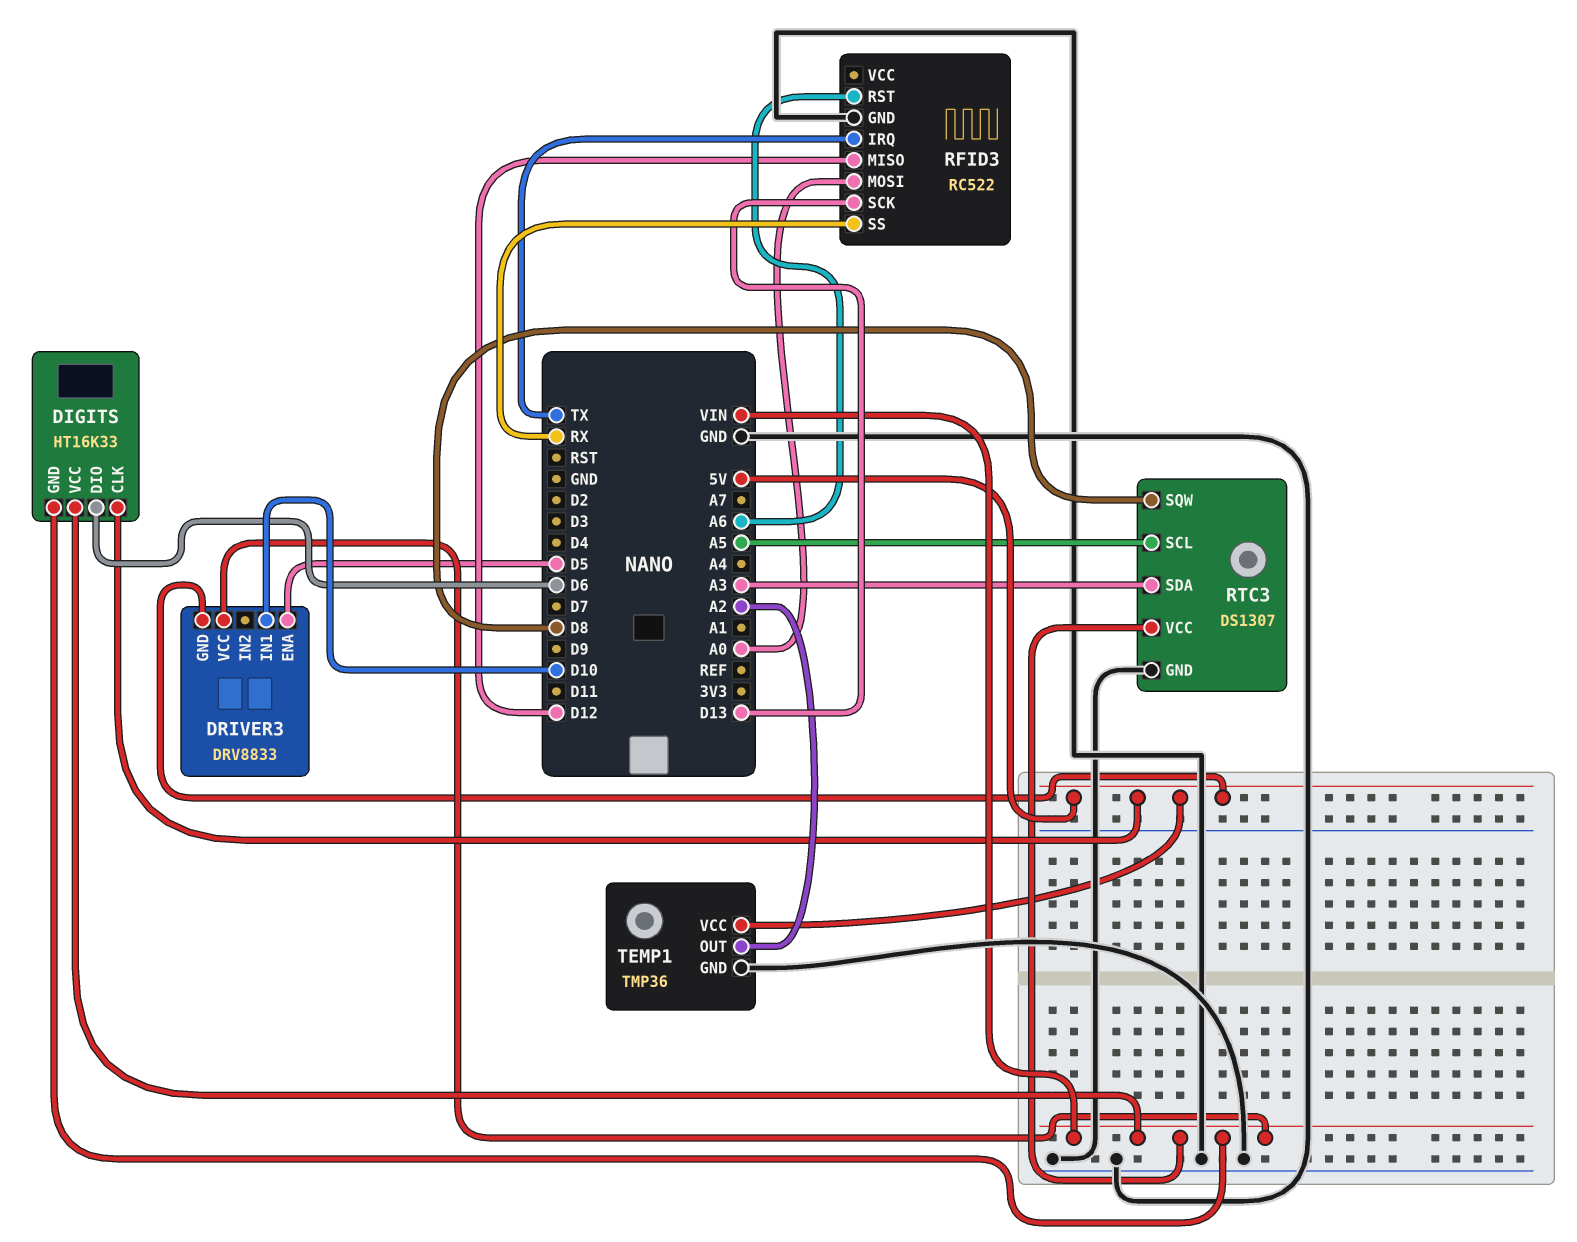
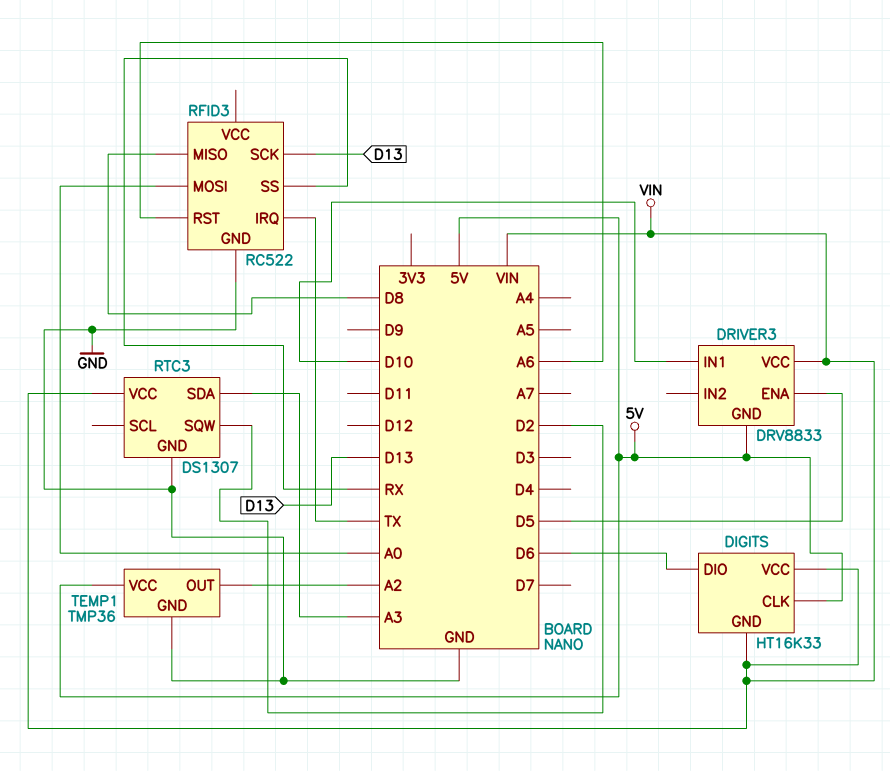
RFID3 pin MISO: D12 -> D8
RTC3 pin SCL: A5 -> none
RTC3 pin SQW: D8 -> D2

